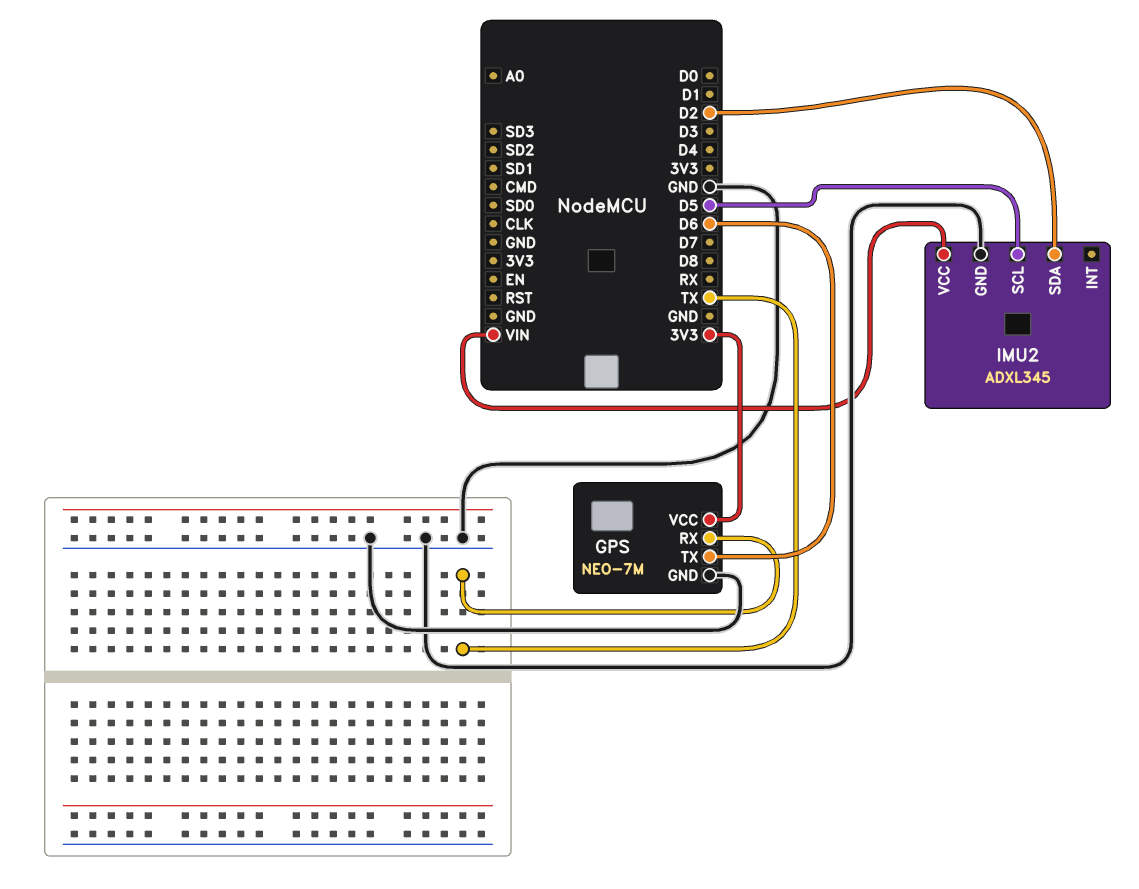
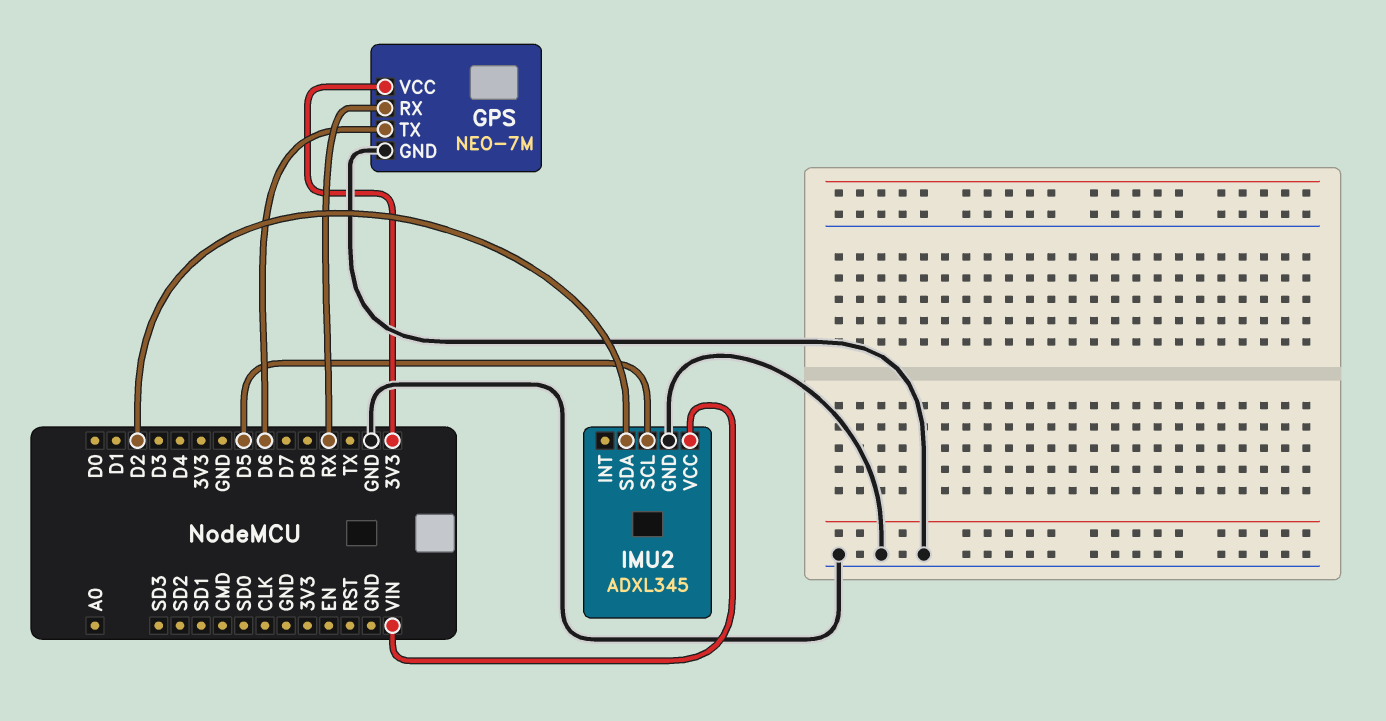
GPS pin RX: TX -> RX

